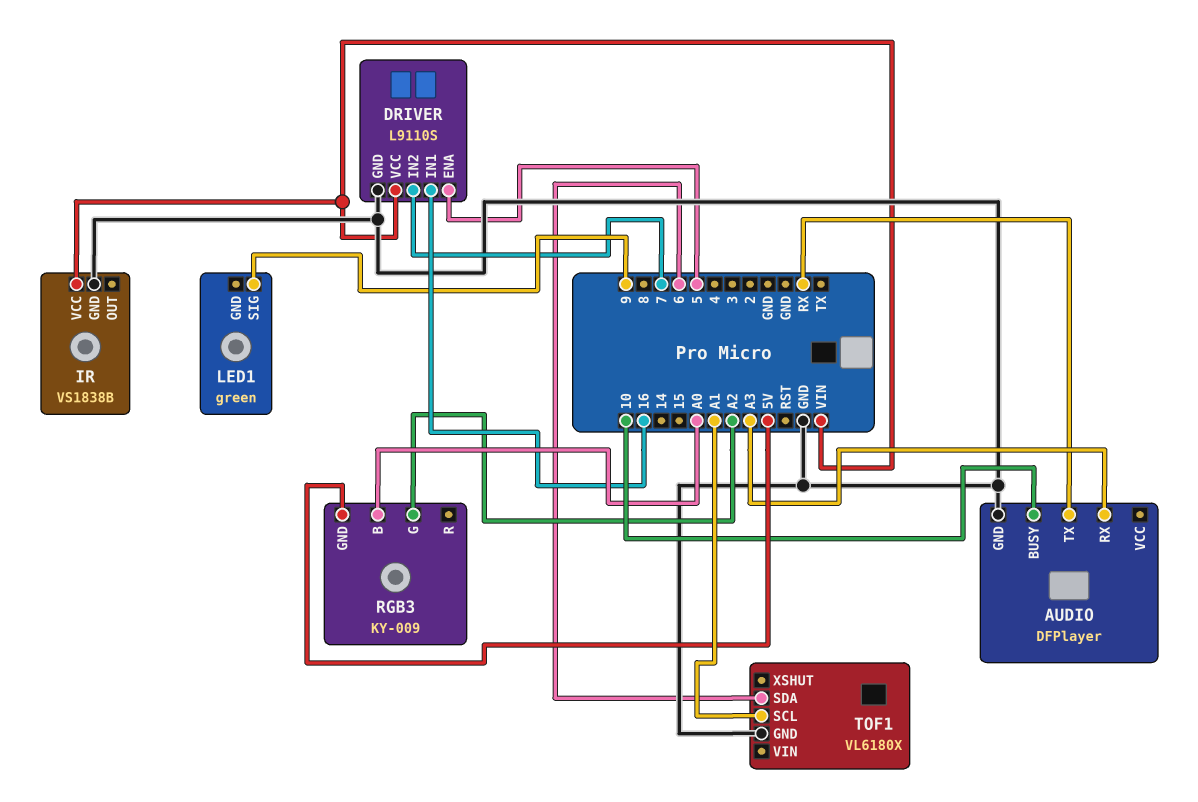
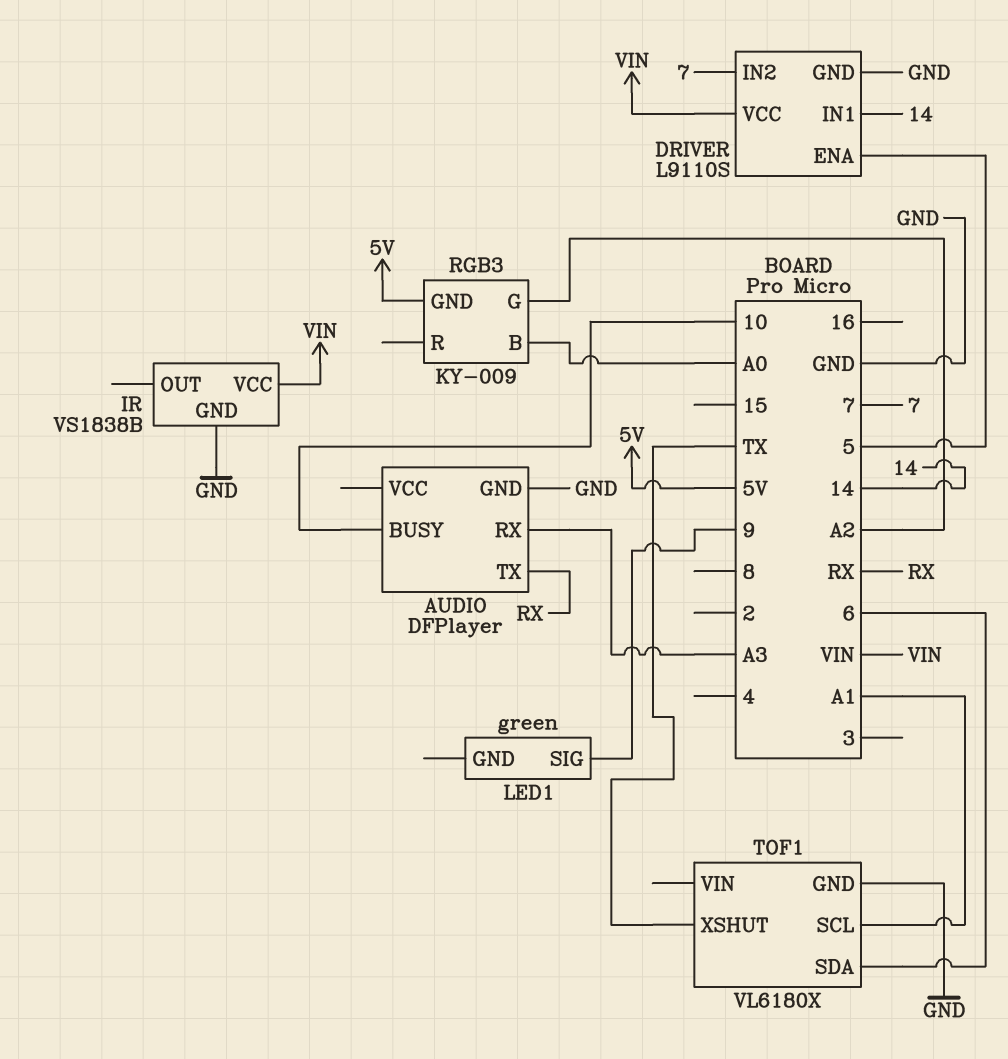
DRIVER pin IN1: 16 -> 14
TOF1 pin XSHUT: none -> TX

